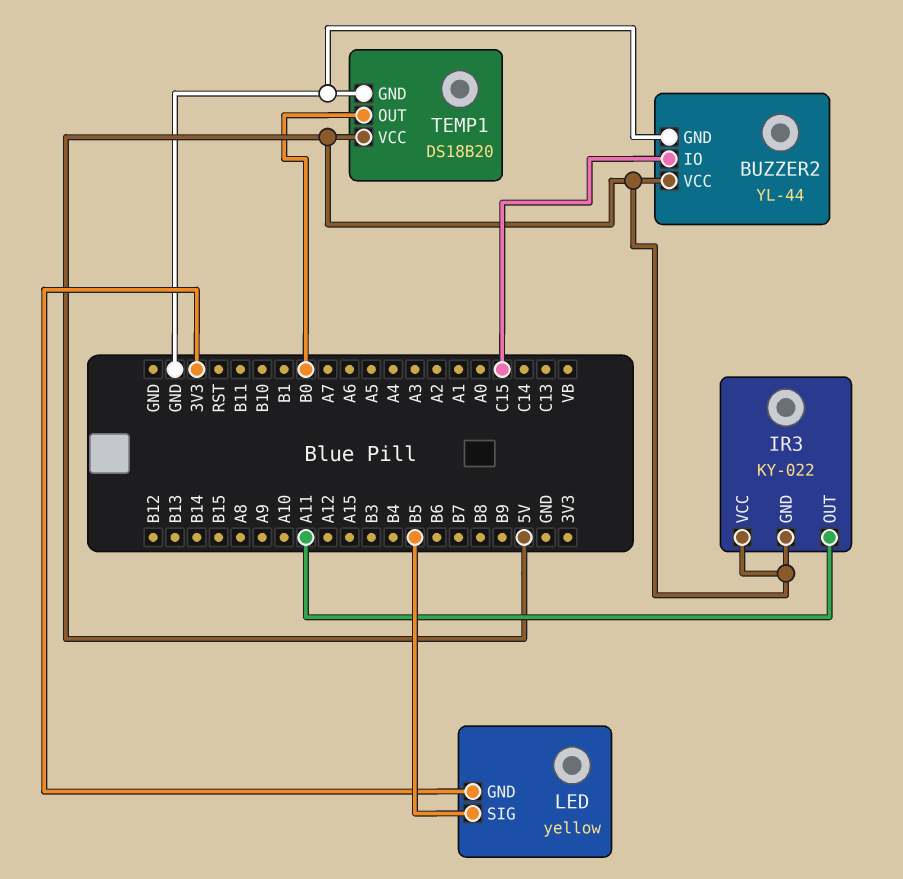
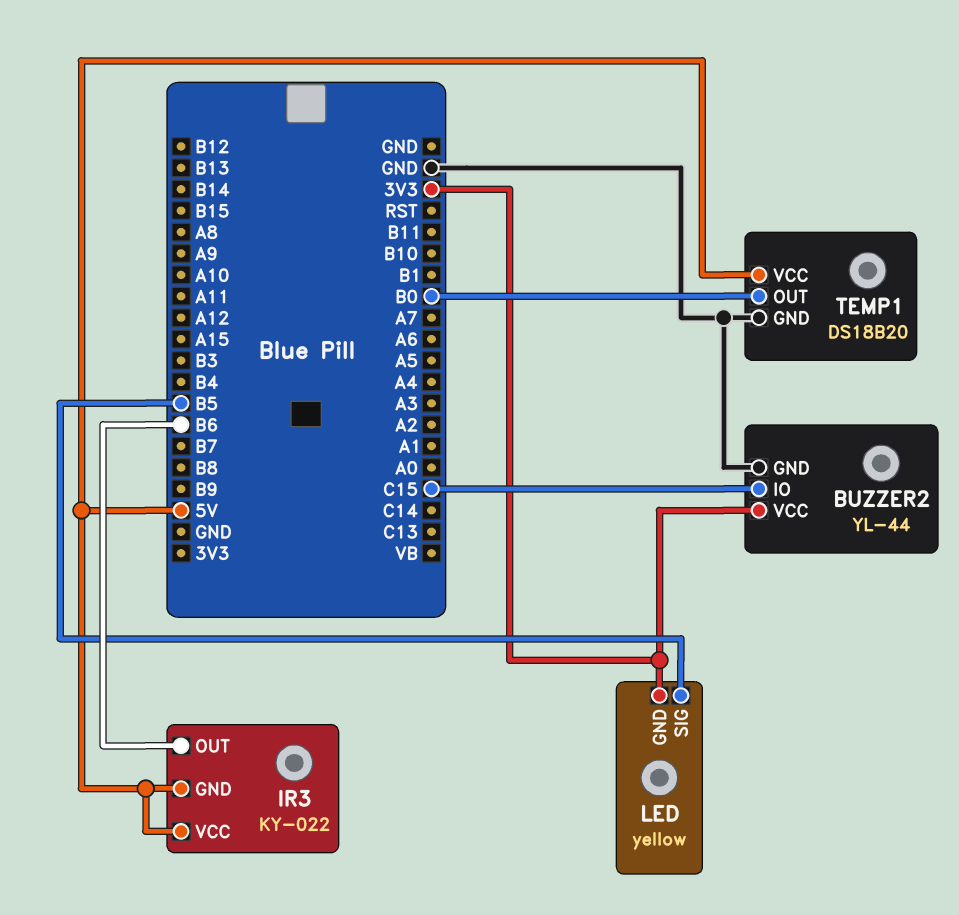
BUZZER2 pin VCC: 5V -> 3V3
IR3 pin OUT: A11 -> B6

